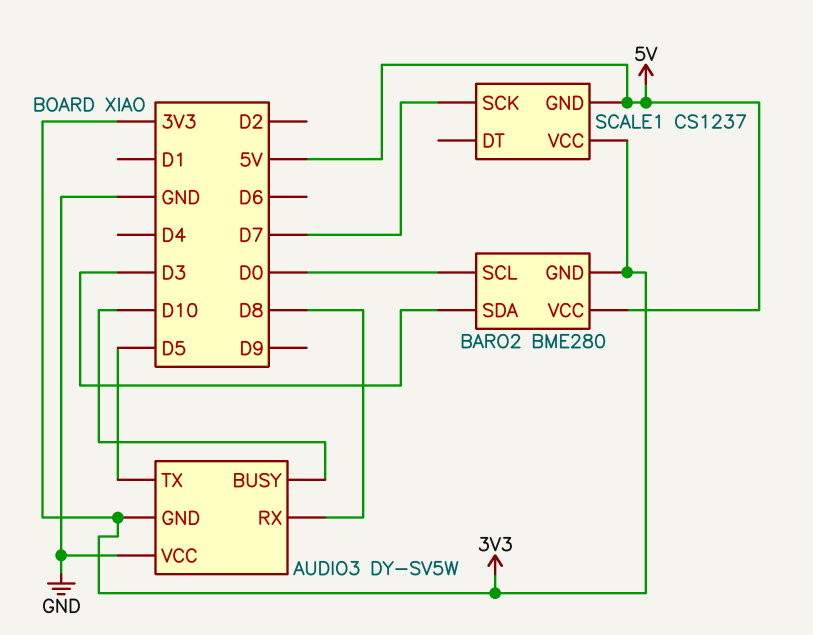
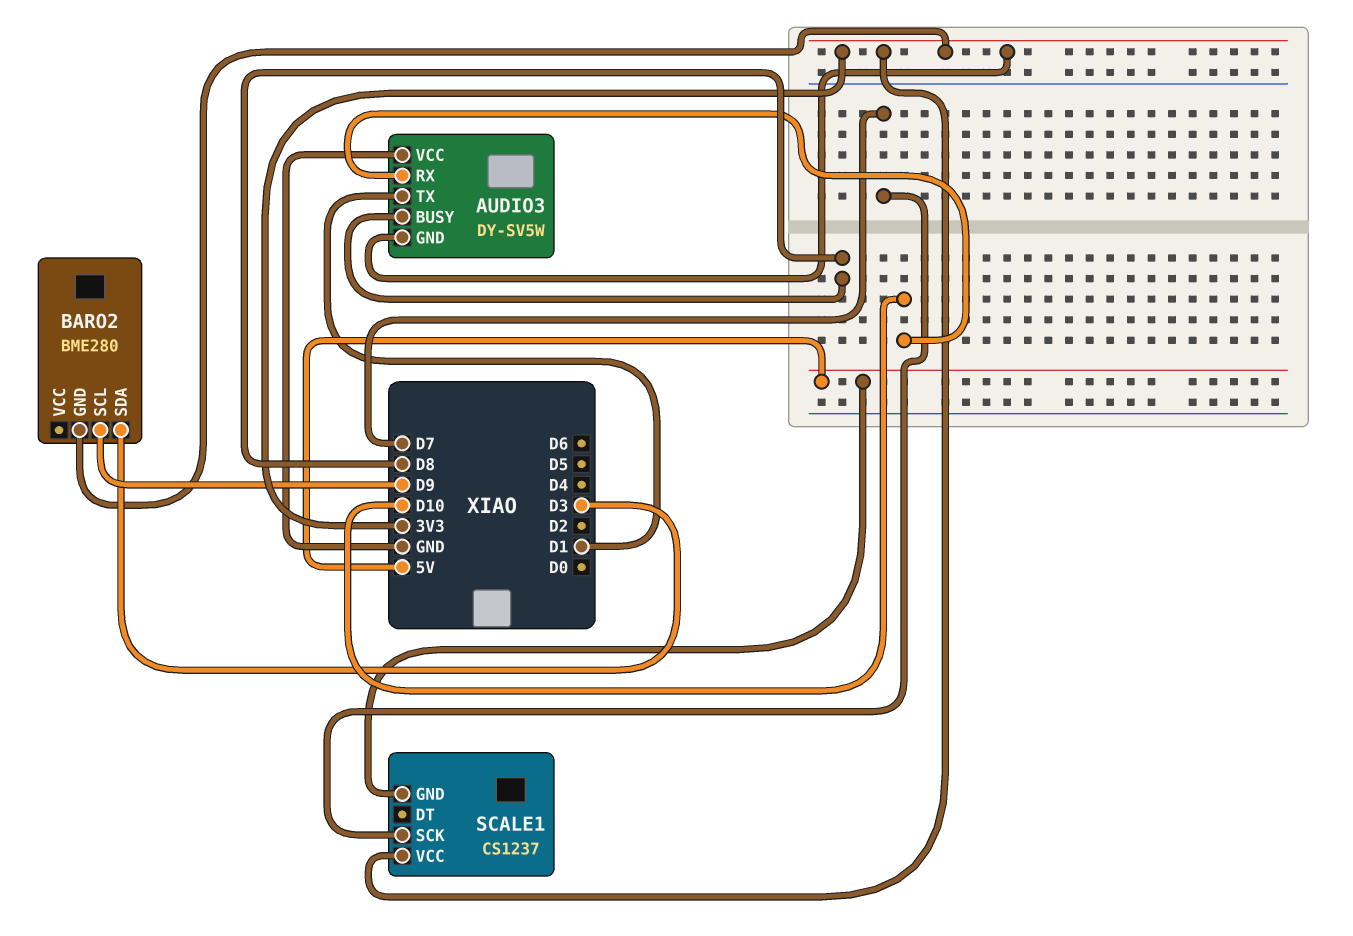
AUDIO3 pin BUSY: D10 -> D8
AUDIO3 pin RX: D8 -> D10
AUDIO3 pin TX: D5 -> D1
BARO2 pin SCL: D0 -> D9
BARO2 pin VCC: 5V -> none

